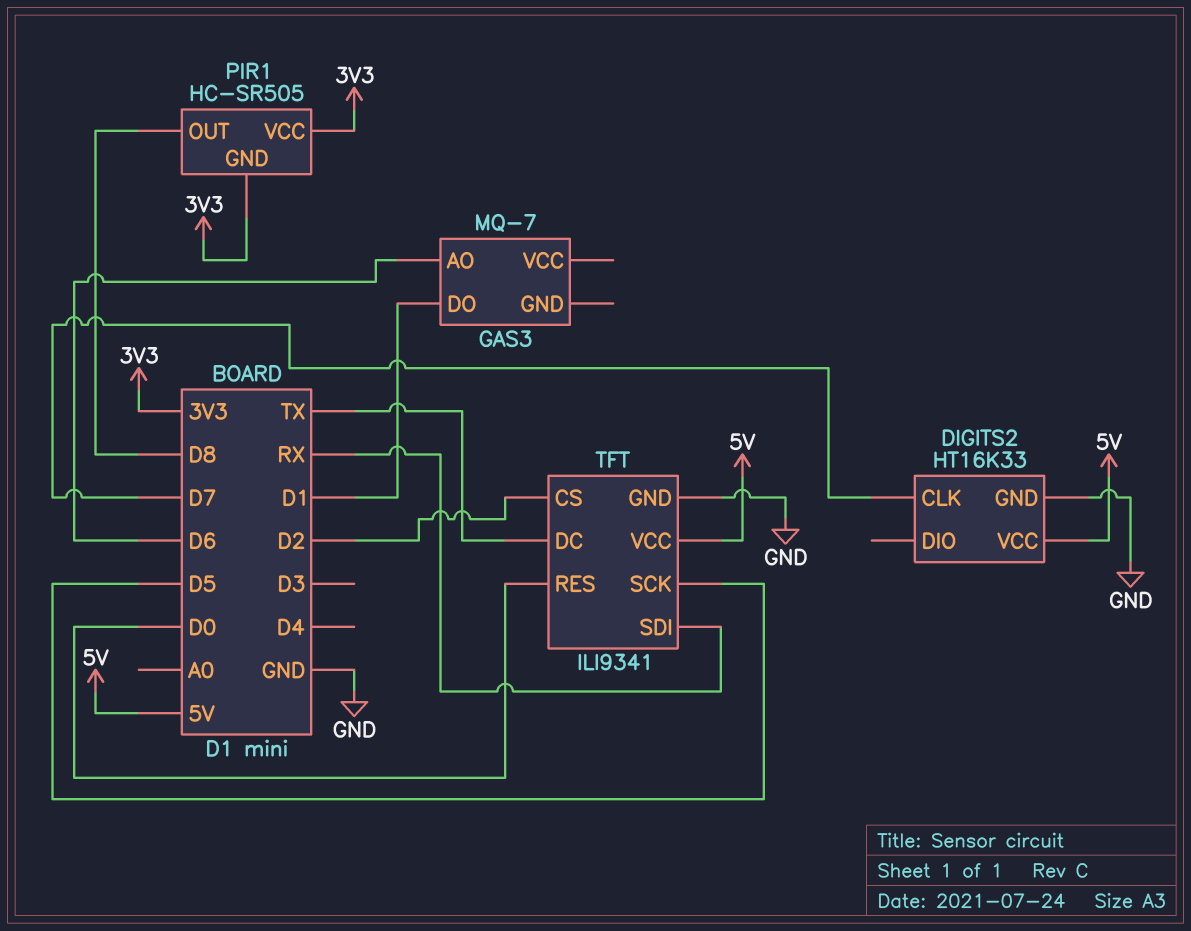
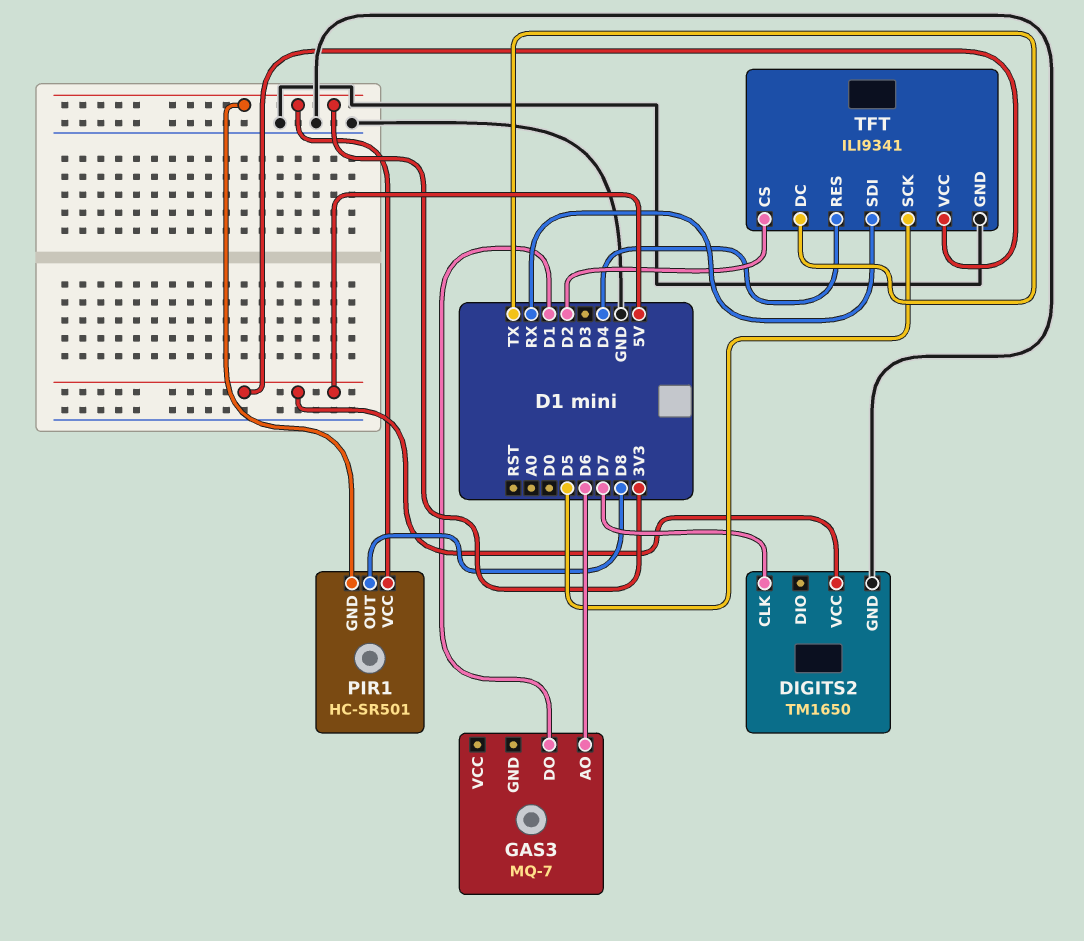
DIGITS2: HT16K33 -> TM1650
PIR1: HC-SR505 -> HC-SR501
TFT pin RES: D0 -> D4

